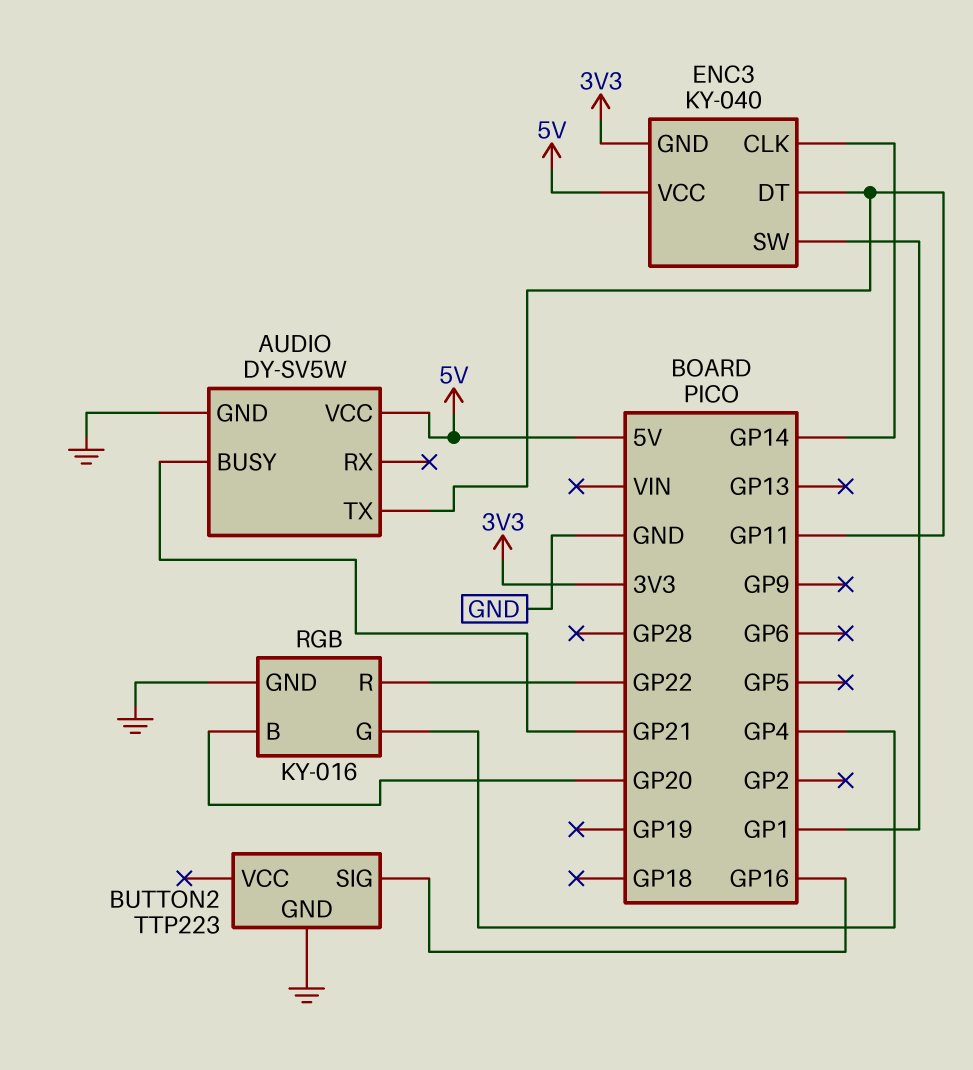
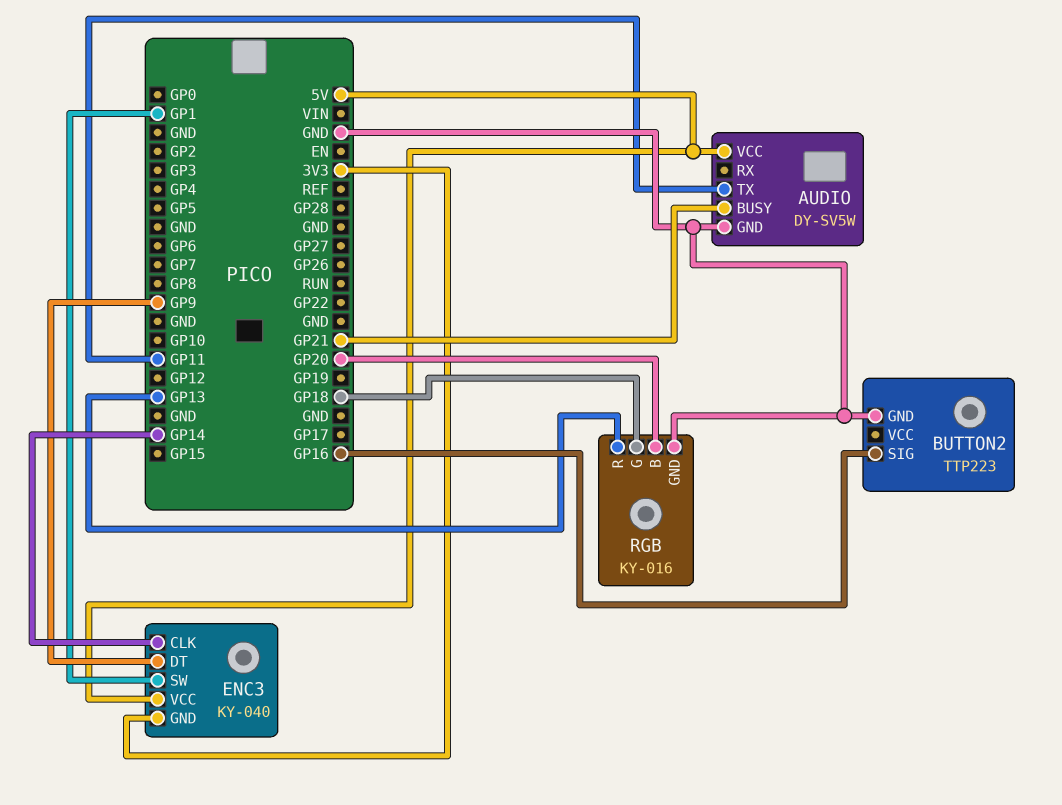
ENC3 pin DT: GP11 -> GP9
RGB pin G: GP4 -> GP18
RGB pin R: GP22 -> GP13

